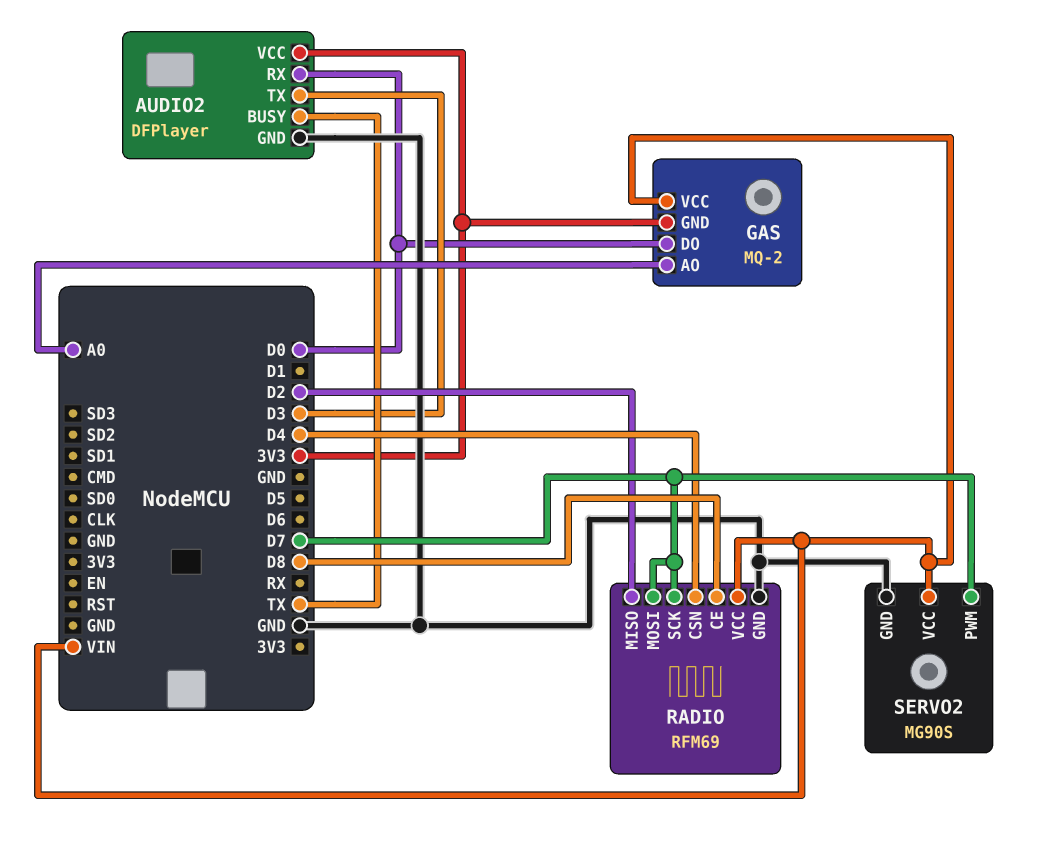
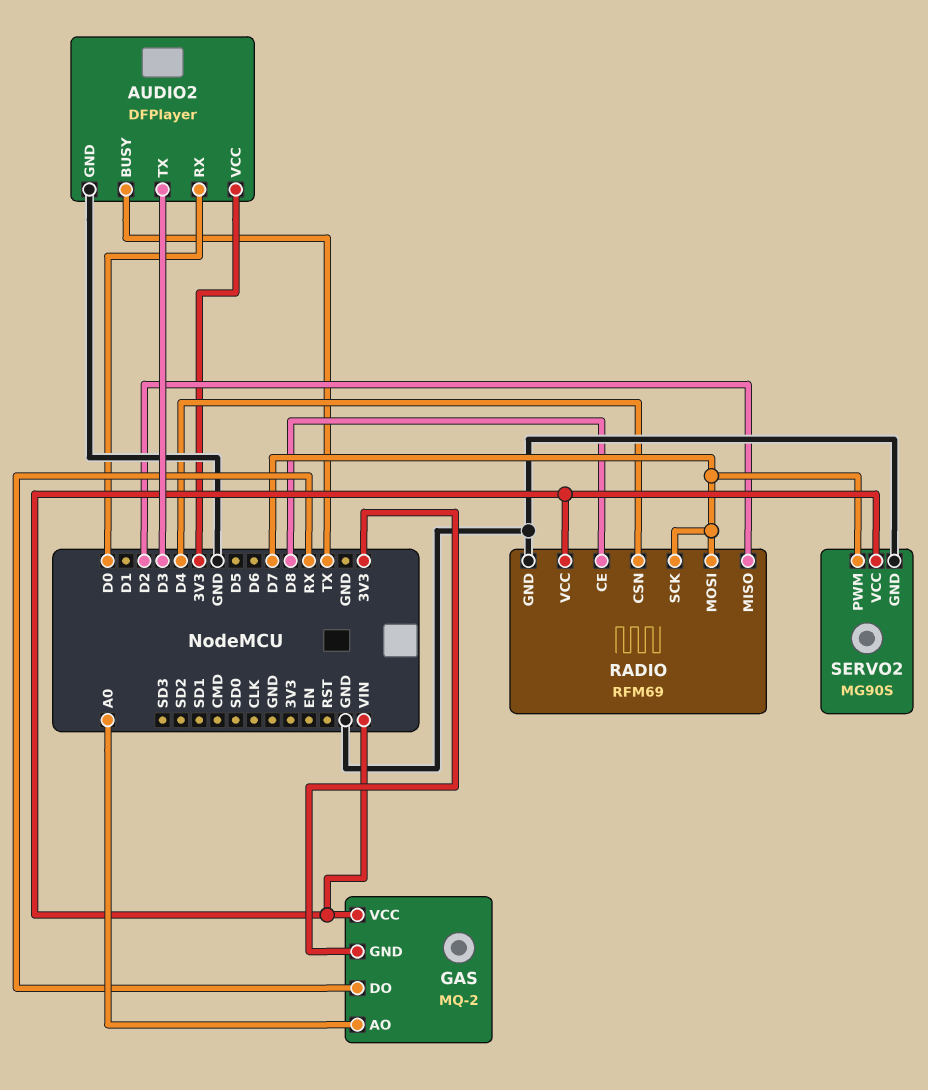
GAS pin DO: D0 -> RX

